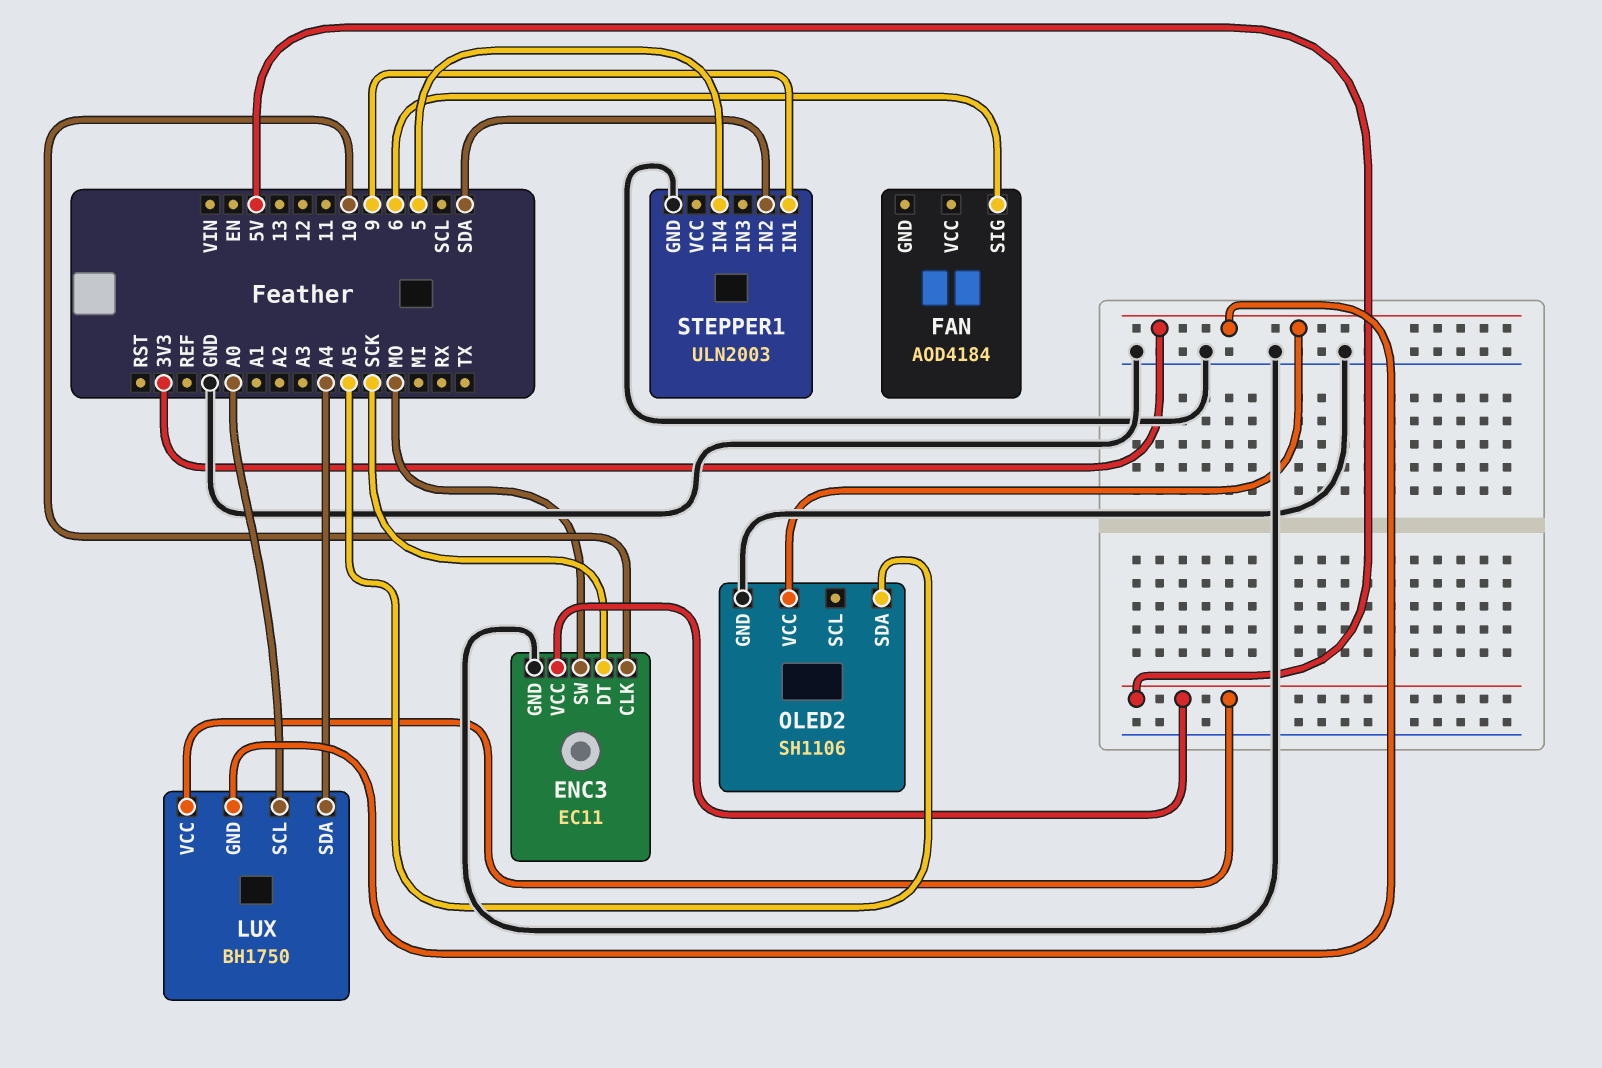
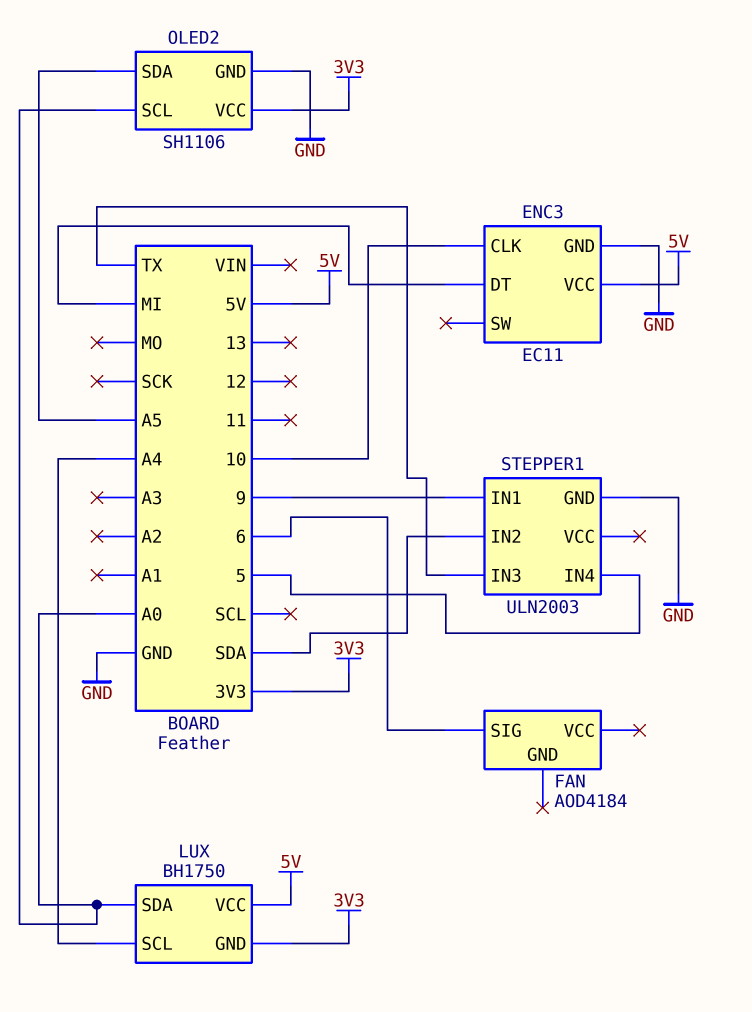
ENC3 pin DT: SCK -> MI
ENC3 pin SW: MO -> none
LUX pin SCL: A0 -> A4
LUX pin SDA: A4 -> A0
OLED2 pin SCL: none -> A0
STEPPER1 pin IN3: none -> TX

